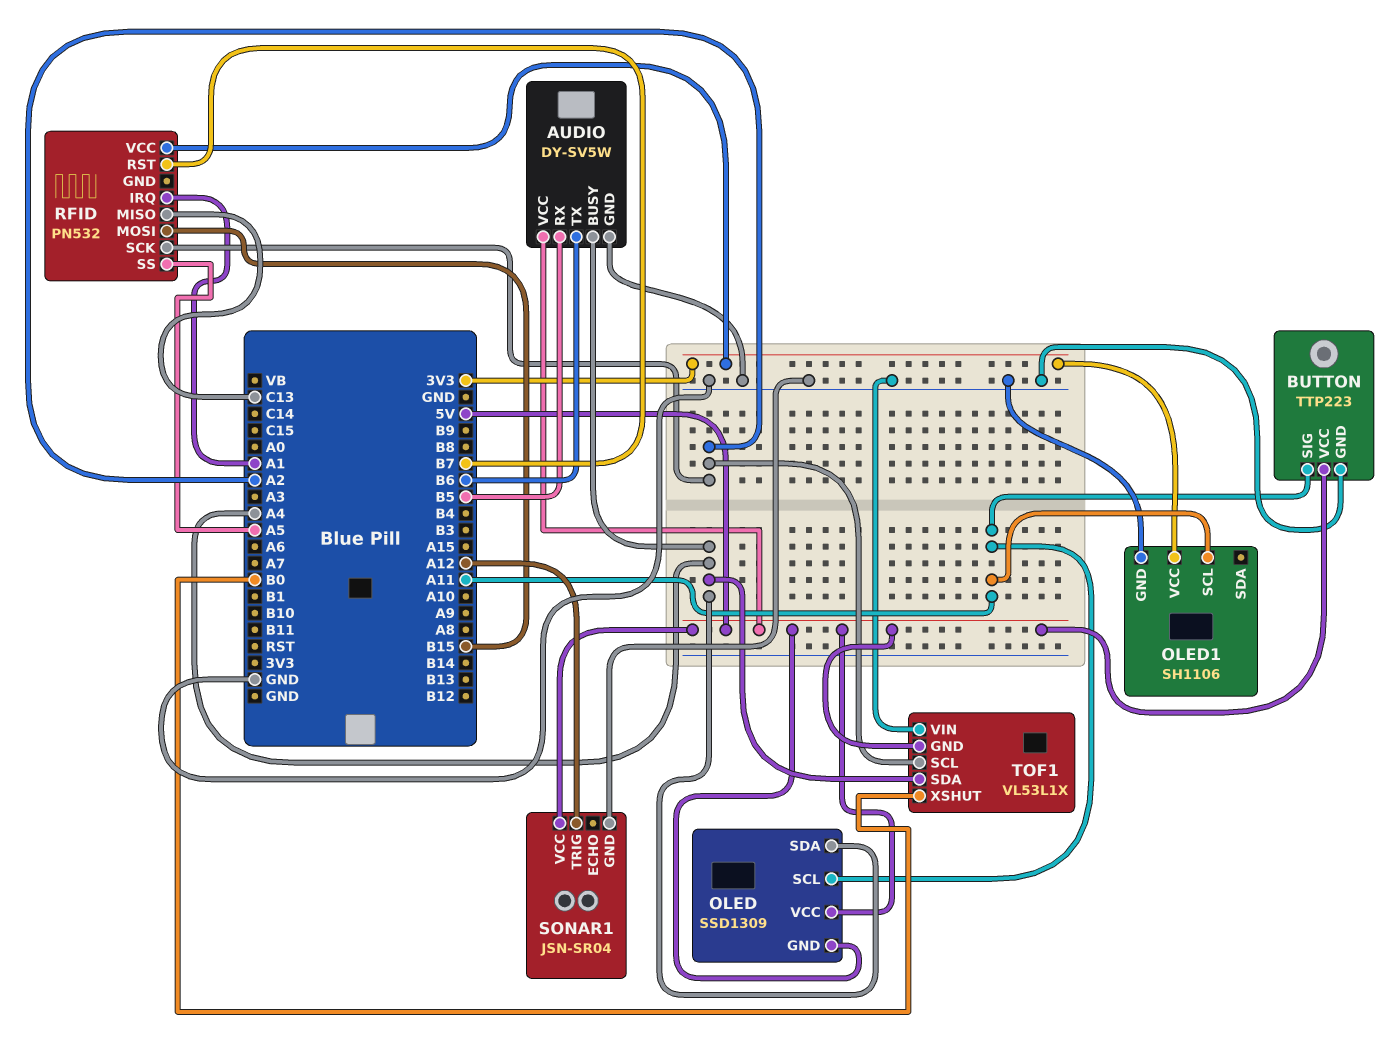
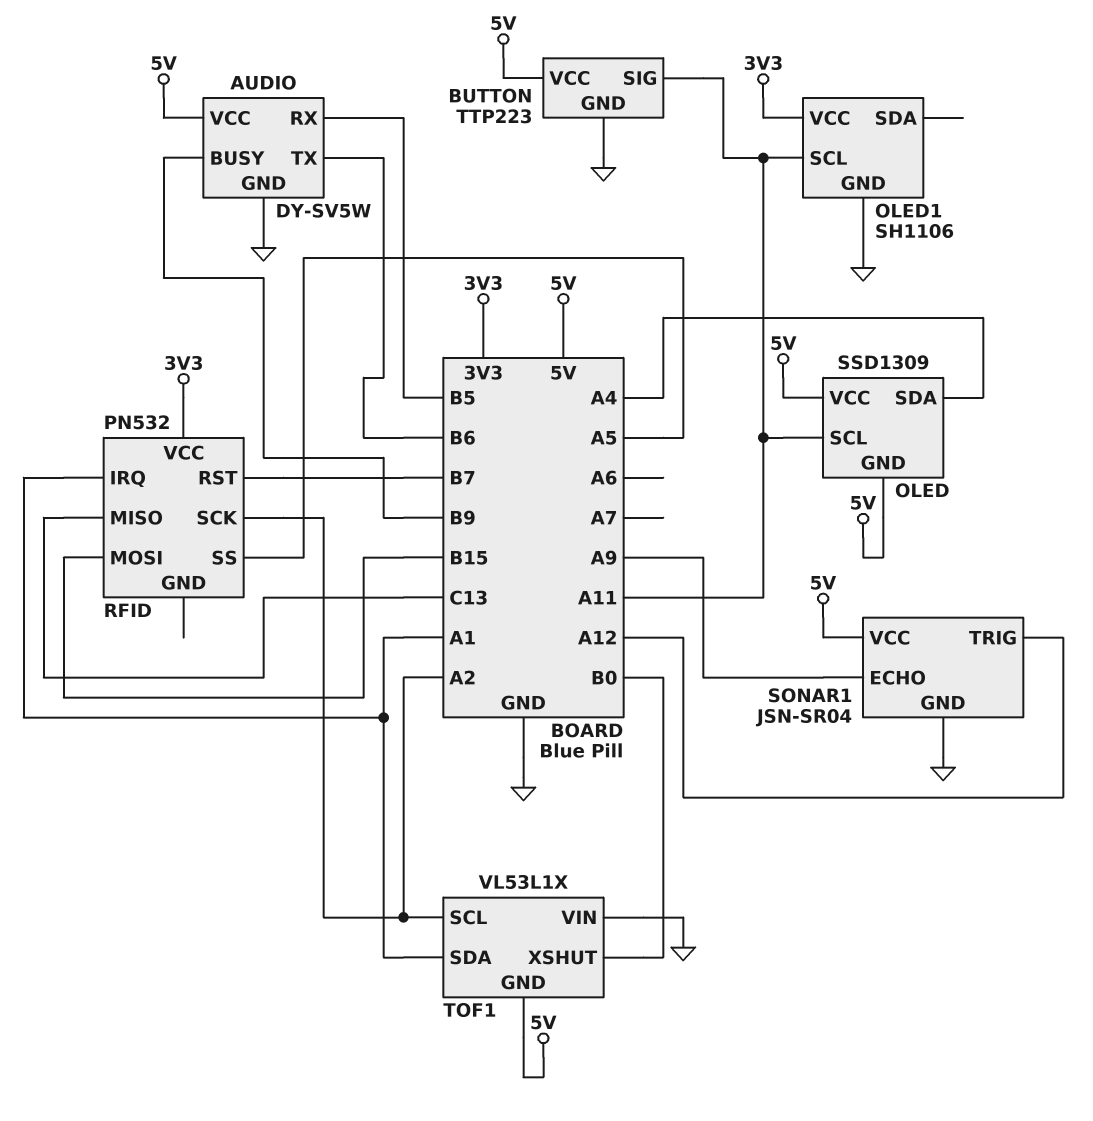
AUDIO pin BUSY: A4 -> B9
SONAR1 pin ECHO: none -> A9
TOF1 pin SDA: A4 -> A1

